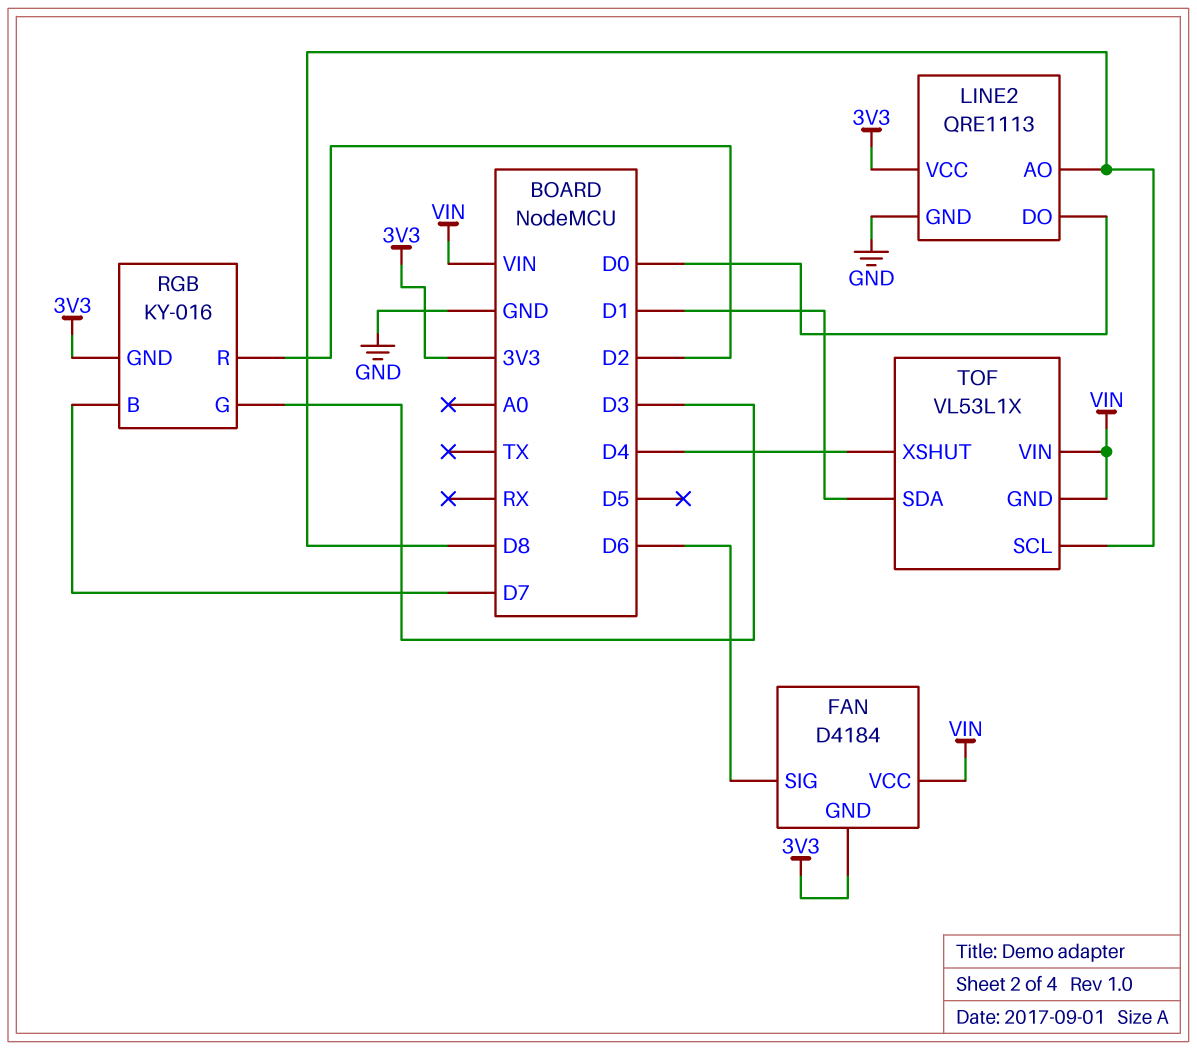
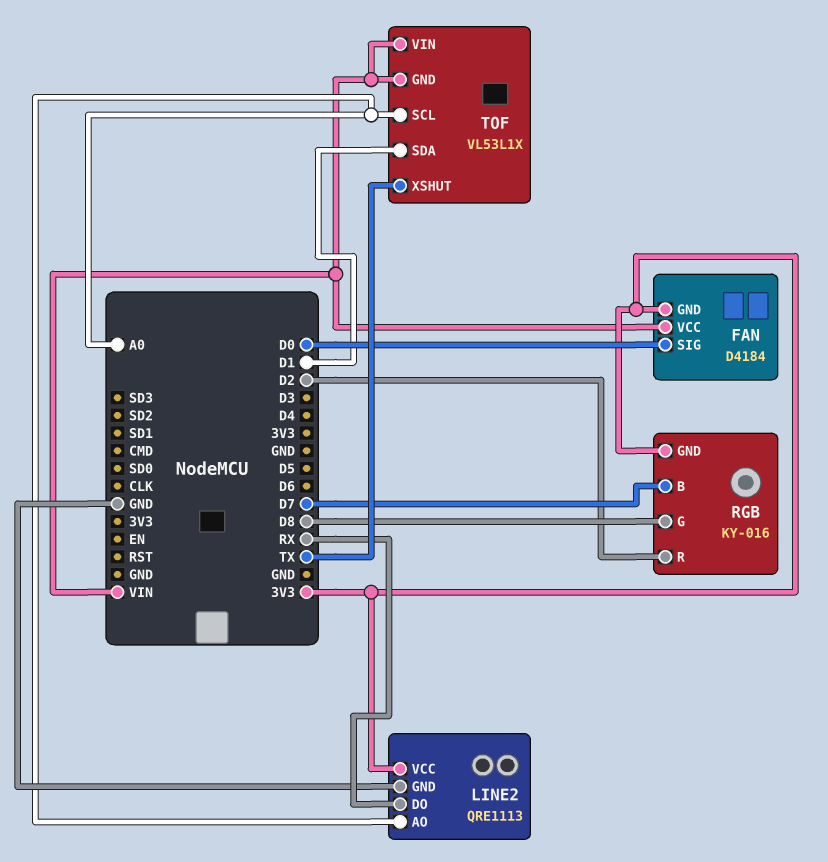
FAN pin SIG: D6 -> D0
LINE2 pin AO: D8 -> A0
LINE2 pin DO: D0 -> RX
RGB pin G: D3 -> D8
TOF pin SCL: D8 -> A0
TOF pin XSHUT: D4 -> TX

